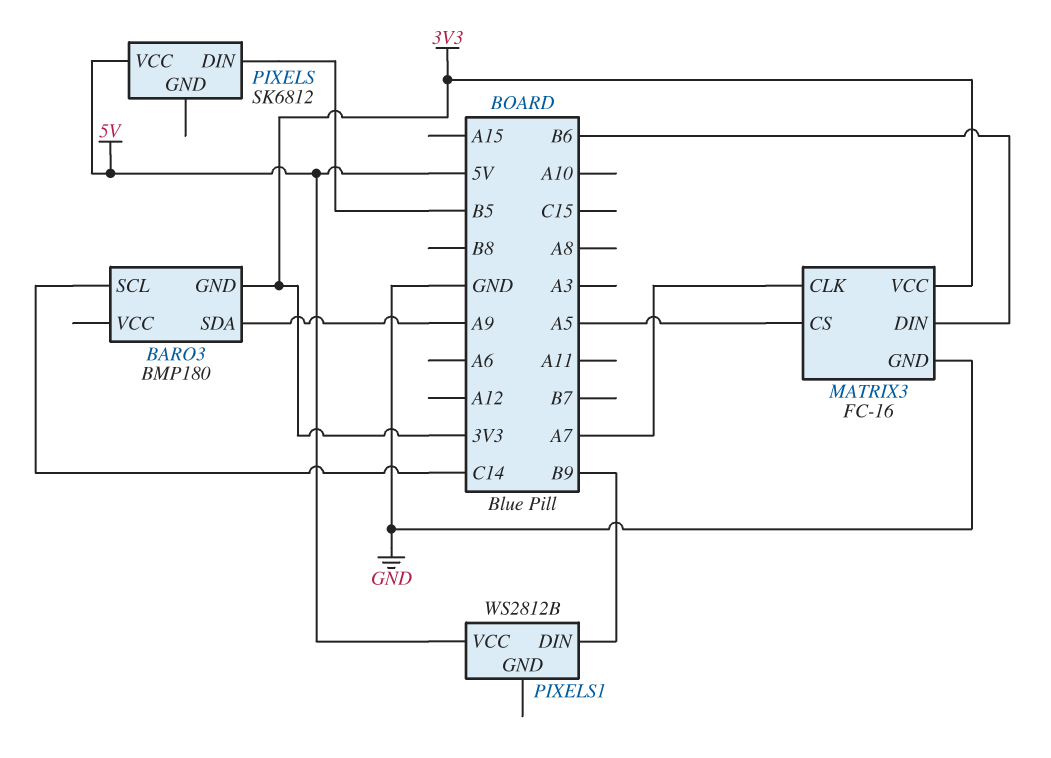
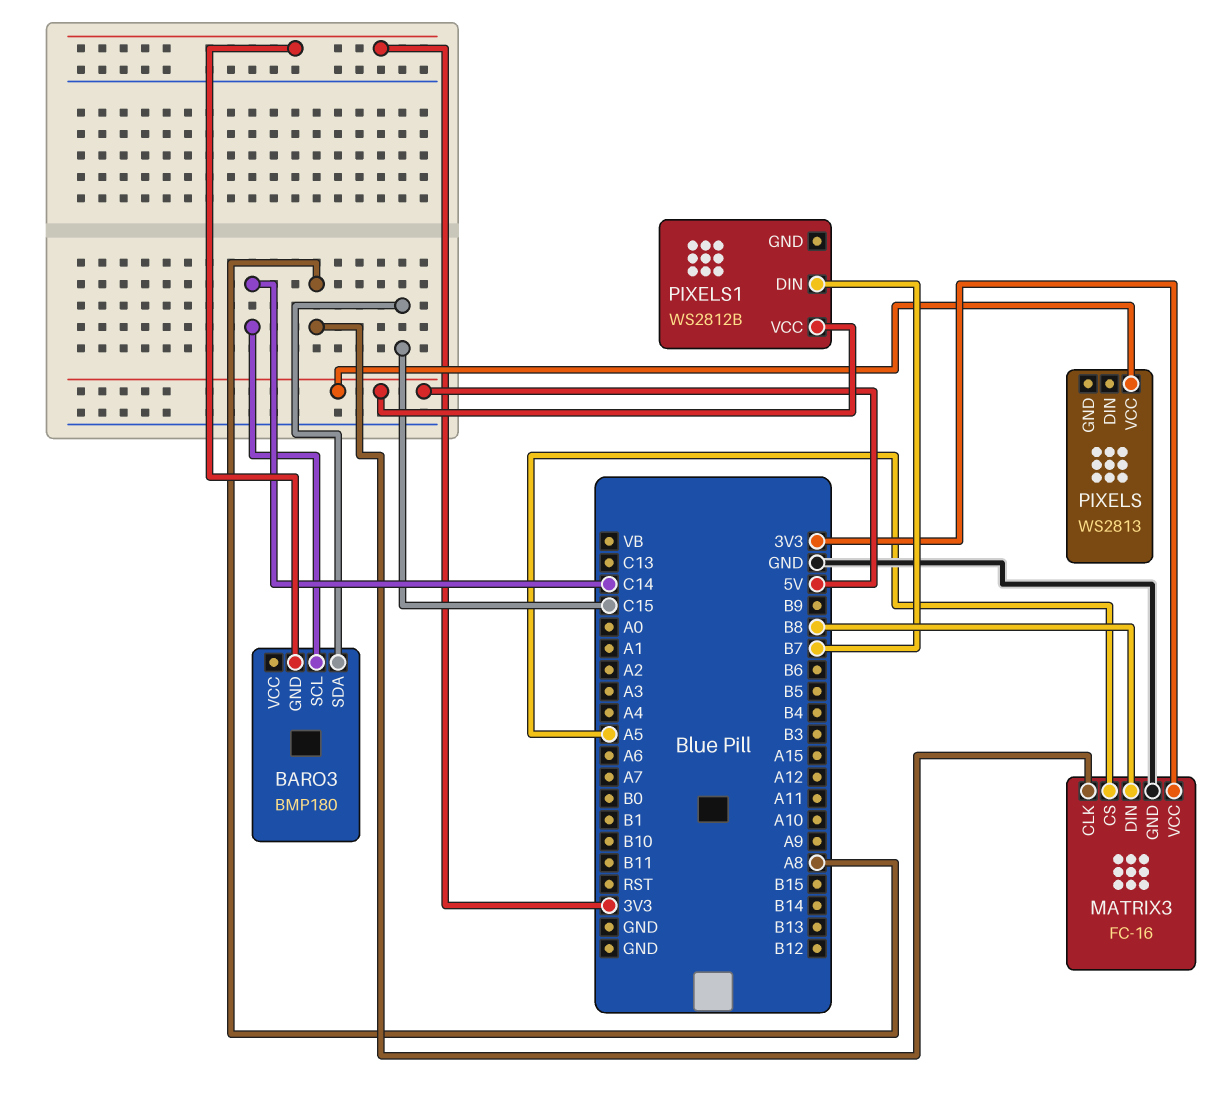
BARO3 pin SDA: A9 -> C15
MATRIX3 pin CLK: A7 -> A8
MATRIX3 pin DIN: B6 -> B8
PIXELS: SK6812 -> WS2813
PIXELS pin DIN: B5 -> none
PIXELS1 pin DIN: B9 -> B7

